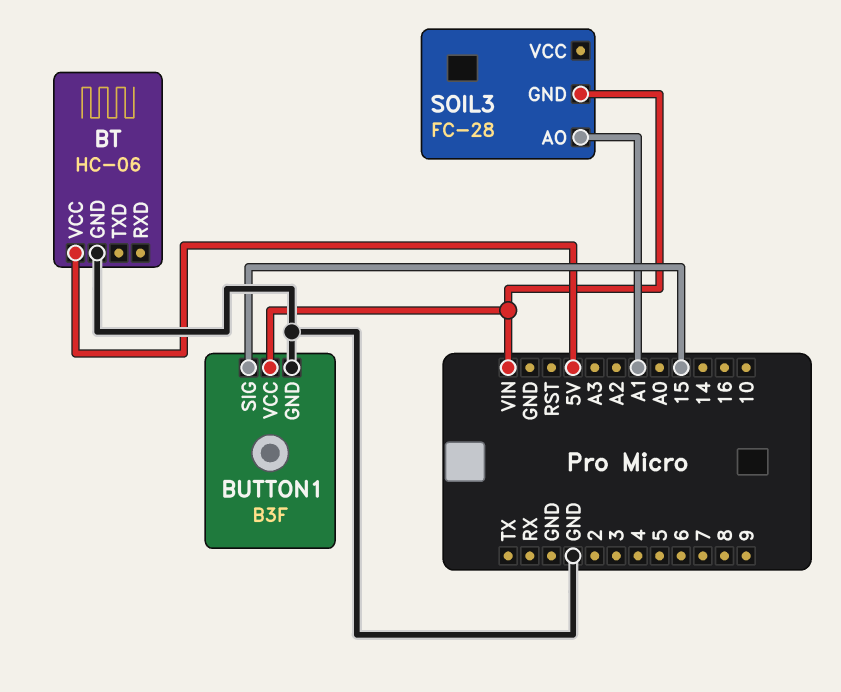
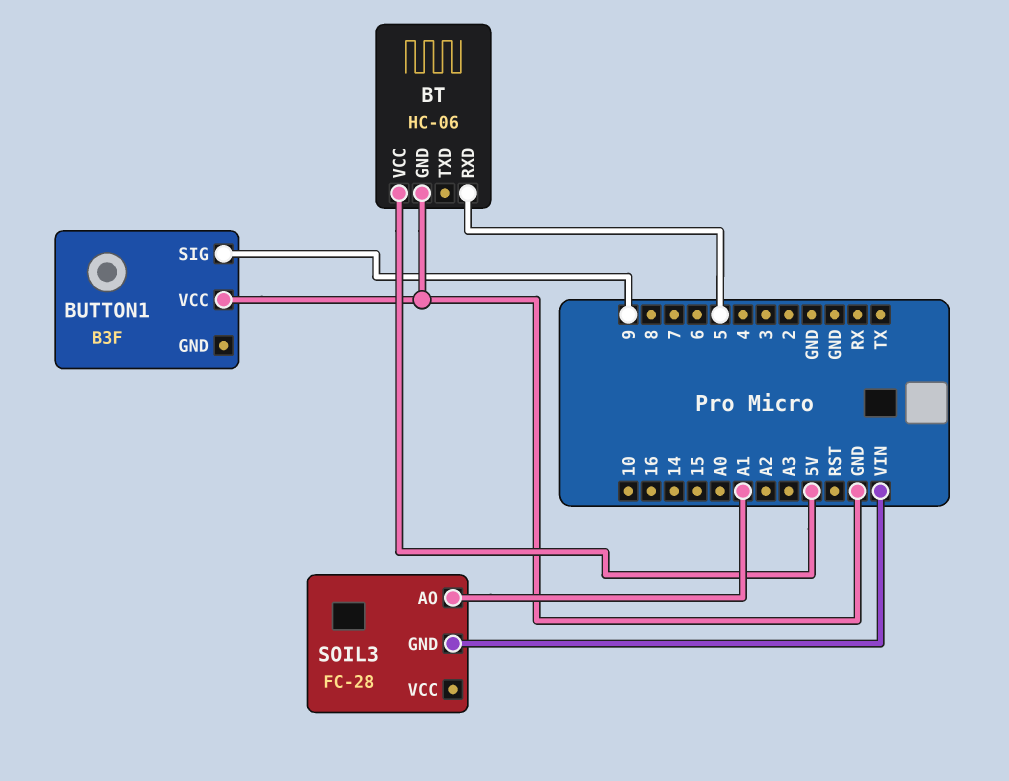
BT pin RXD: none -> 5
BUTTON1 pin GND: GND -> none
BUTTON1 pin SIG: 15 -> 9
BUTTON1 pin VCC: VIN -> GND

